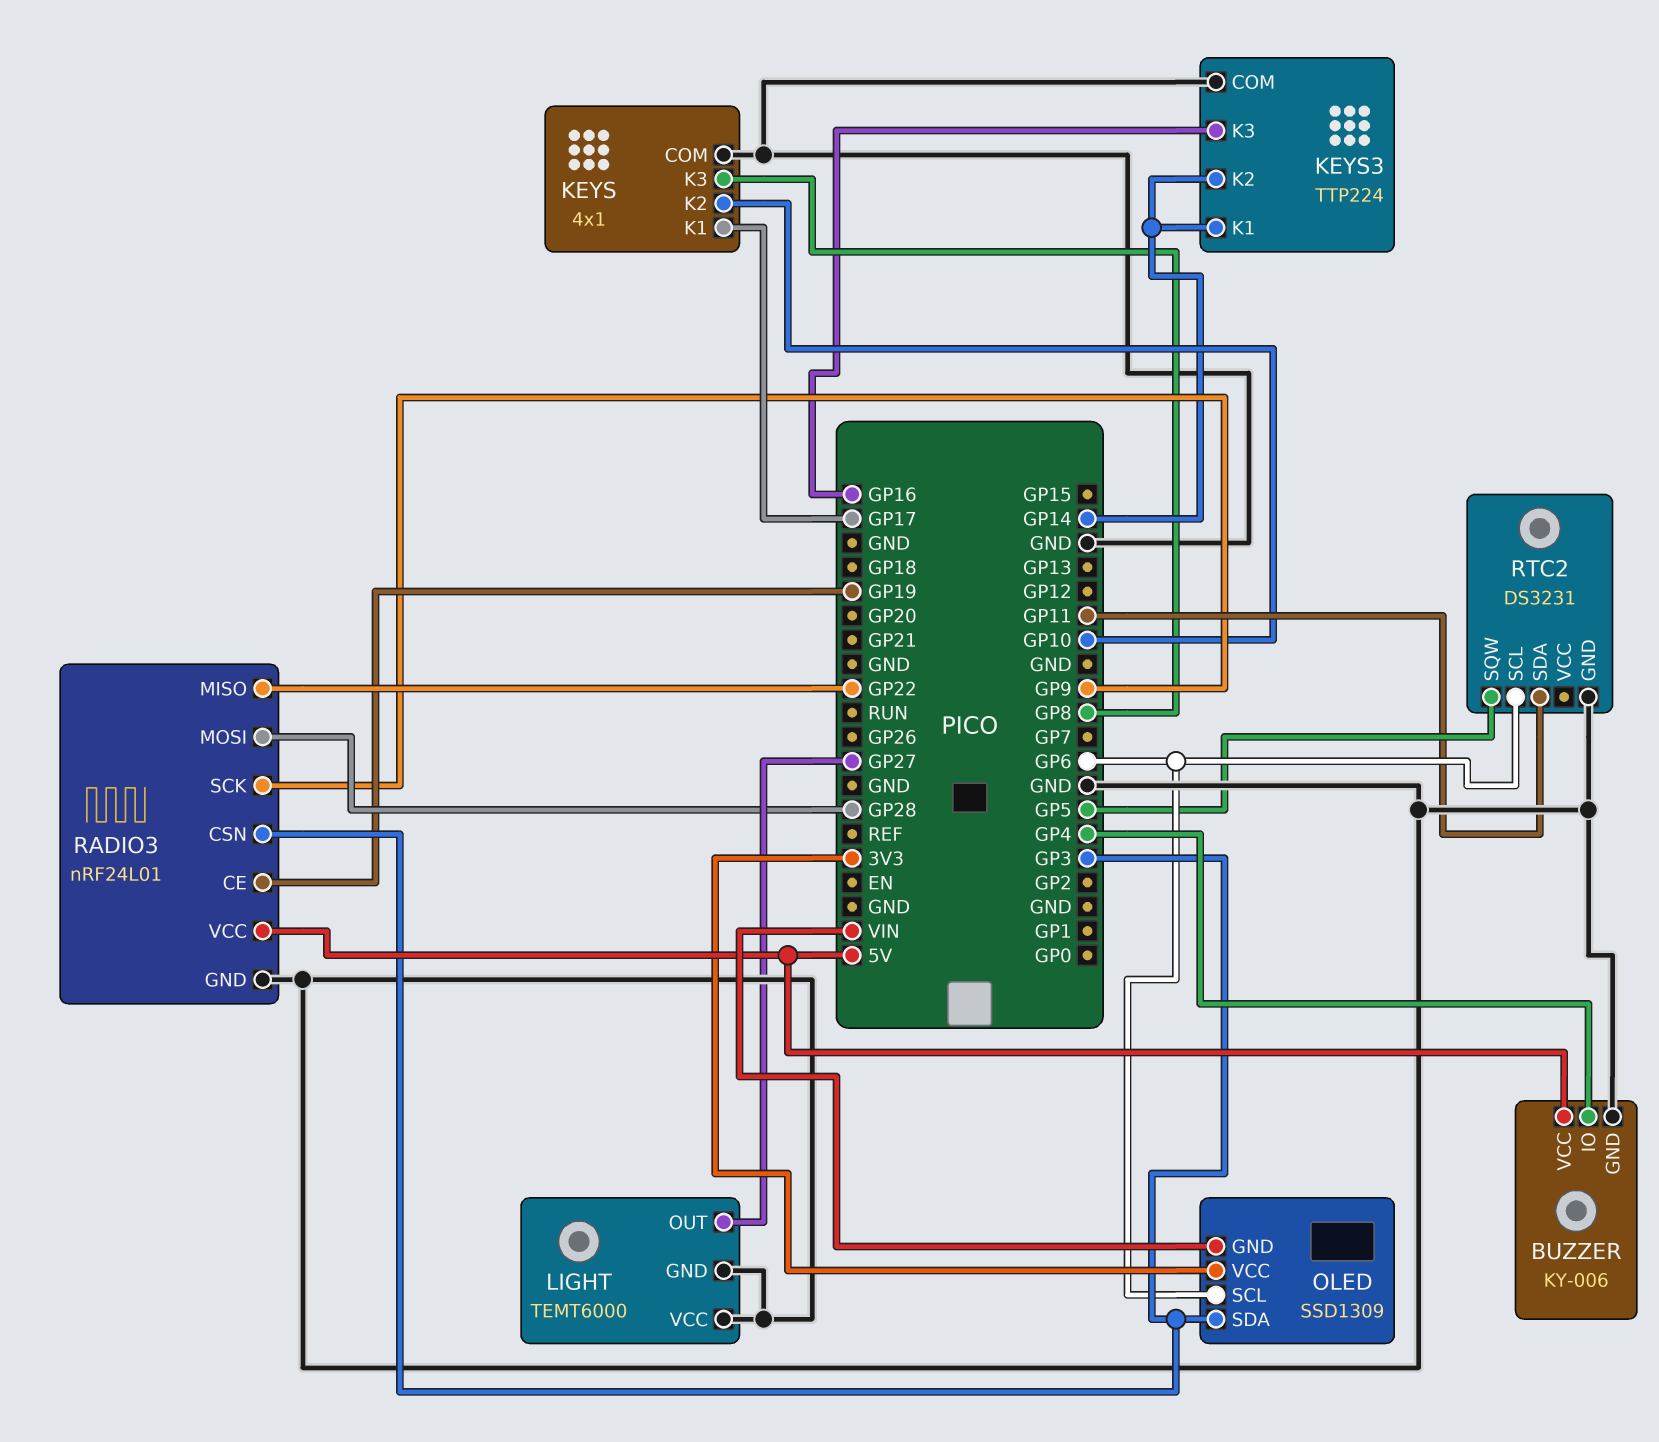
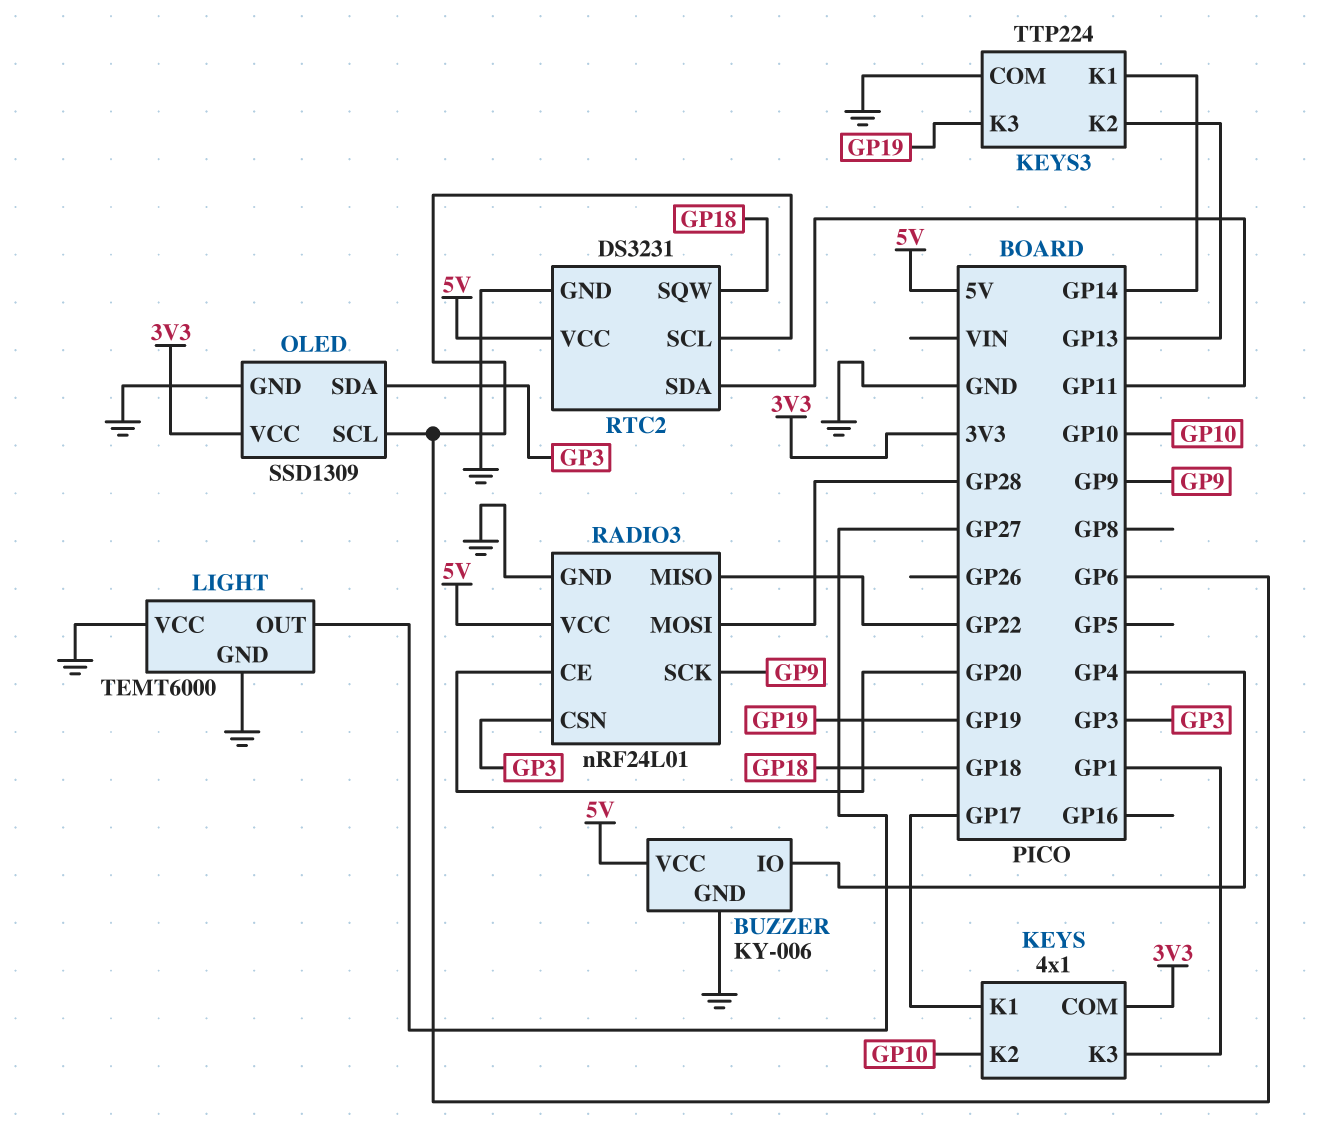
KEYS pin COM: GND -> 3V3
KEYS pin K3: GP8 -> GP1
KEYS3 pin K2: GP14 -> GP13
KEYS3 pin K3: GP16 -> GP19
OLED pin GND: VIN -> GND
RADIO3 pin CE: GP19 -> GP20
RTC2 pin SQW: GP5 -> GP18
RTC2 pin VCC: none -> 5V

